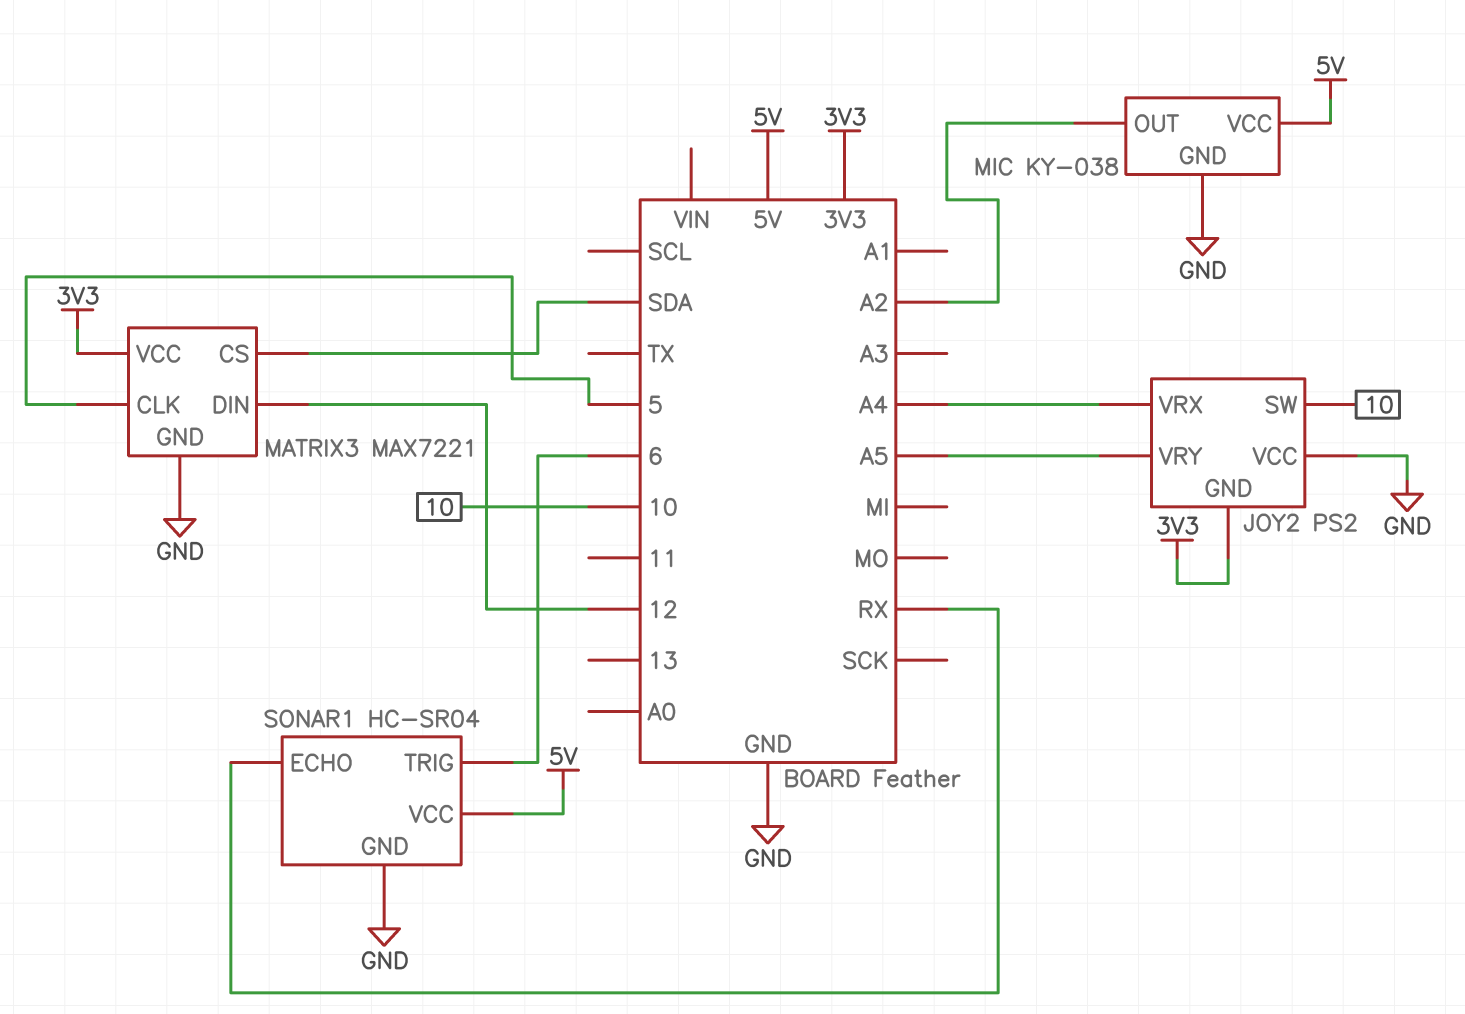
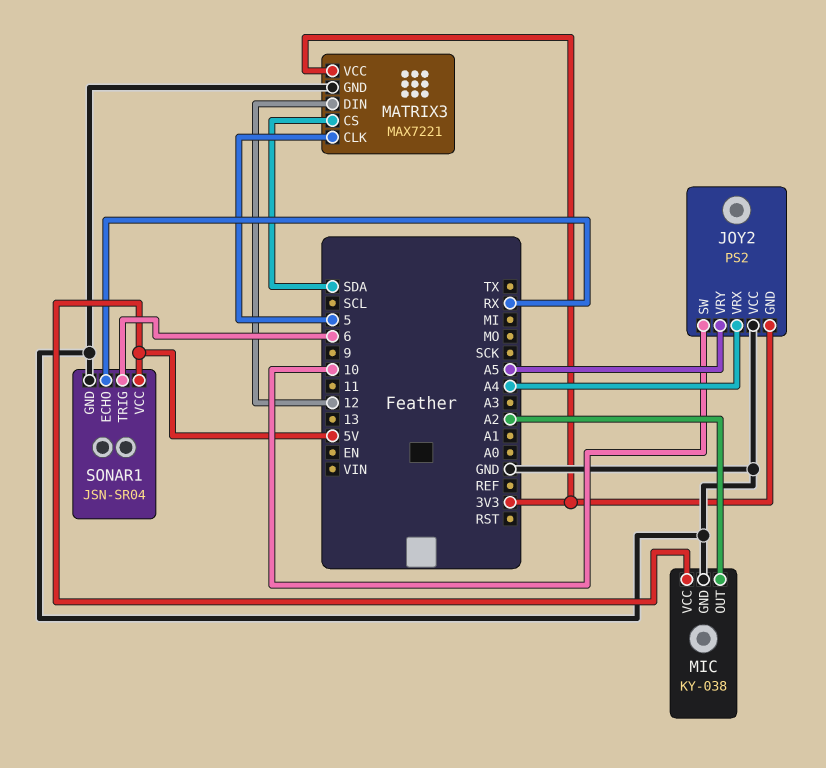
SONAR1: HC-SR04 -> JSN-SR04

